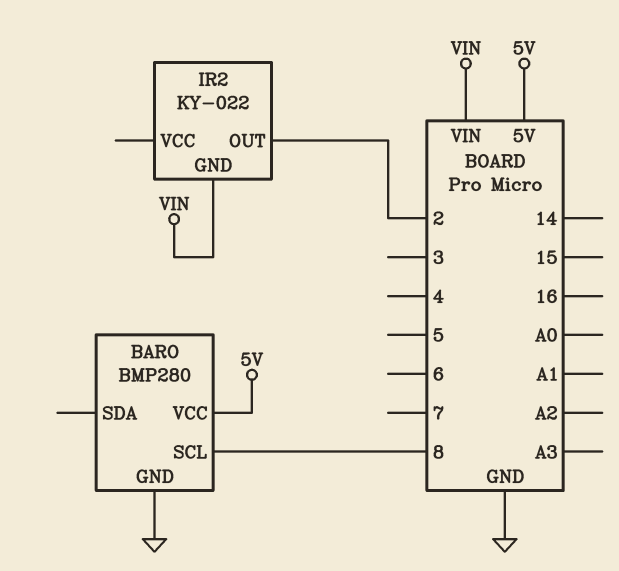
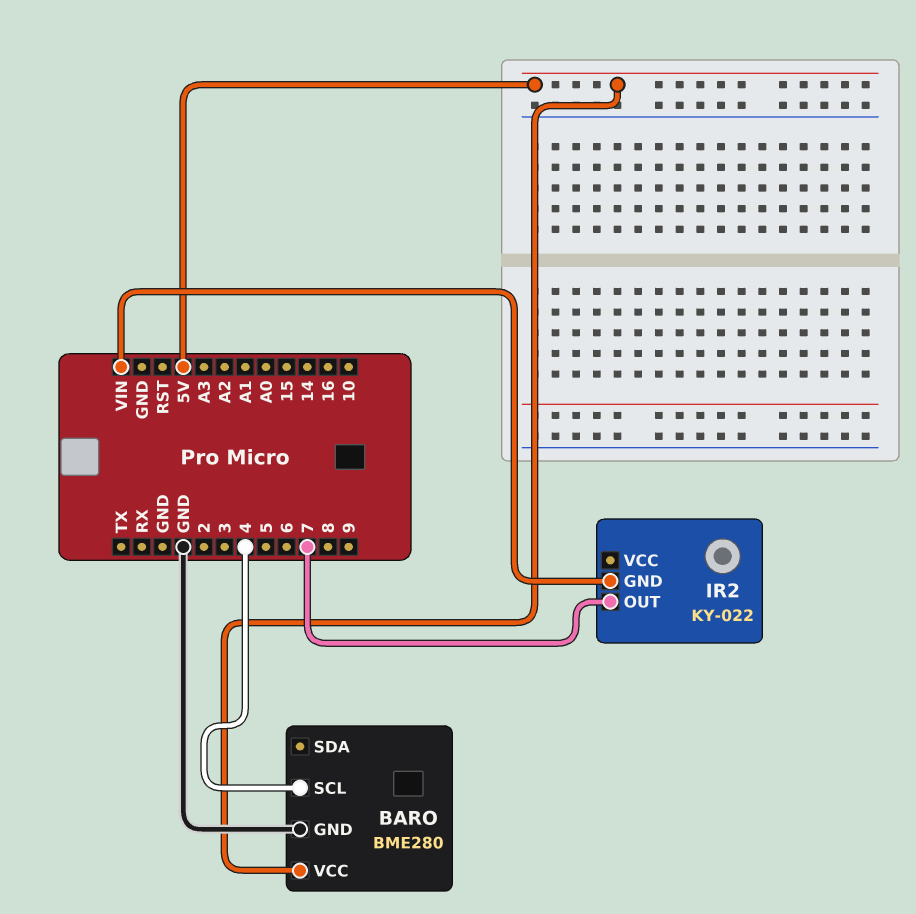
BARO: BMP280 -> BME280
BARO pin SCL: 8 -> 4
IR2 pin OUT: 2 -> 7

